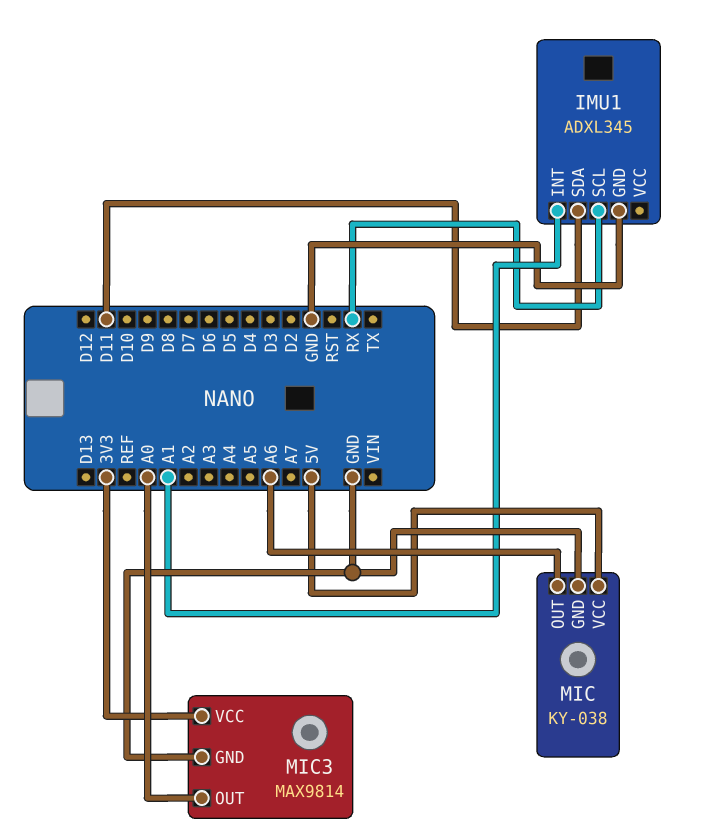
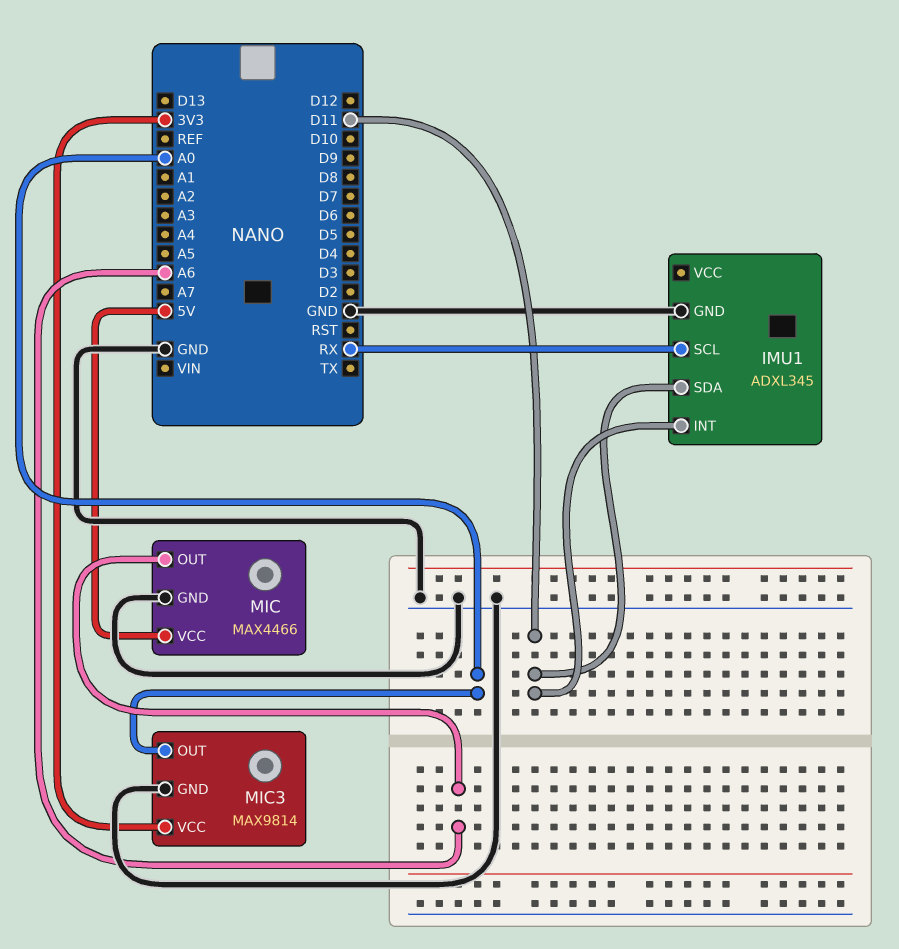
IMU1 pin INT: A1 -> D11
MIC: KY-038 -> MAX4466

